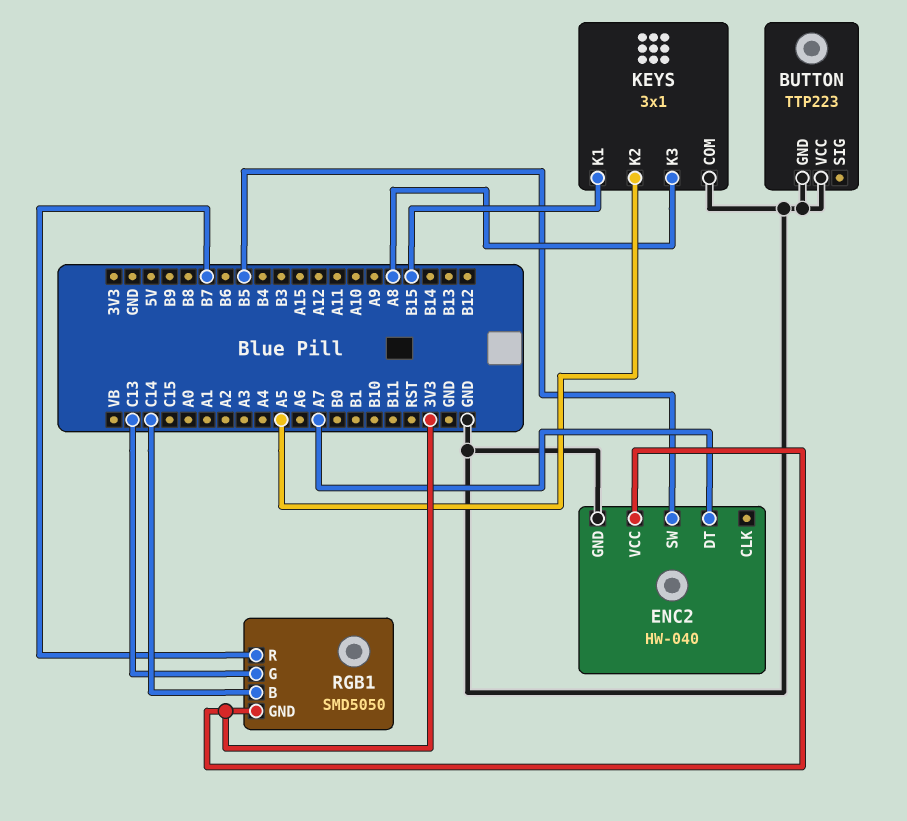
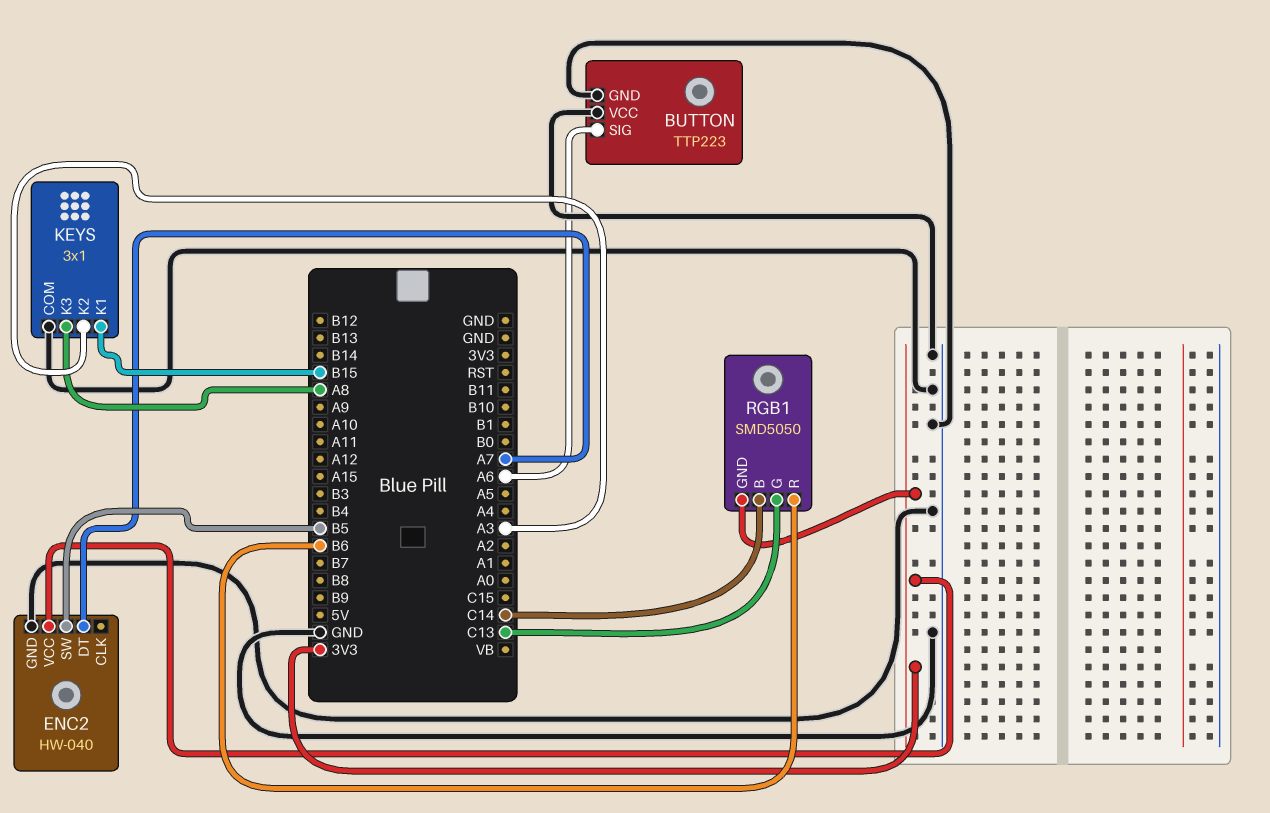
BUTTON pin SIG: none -> A6
KEYS pin K2: A5 -> A3
RGB1 pin R: B7 -> B6

